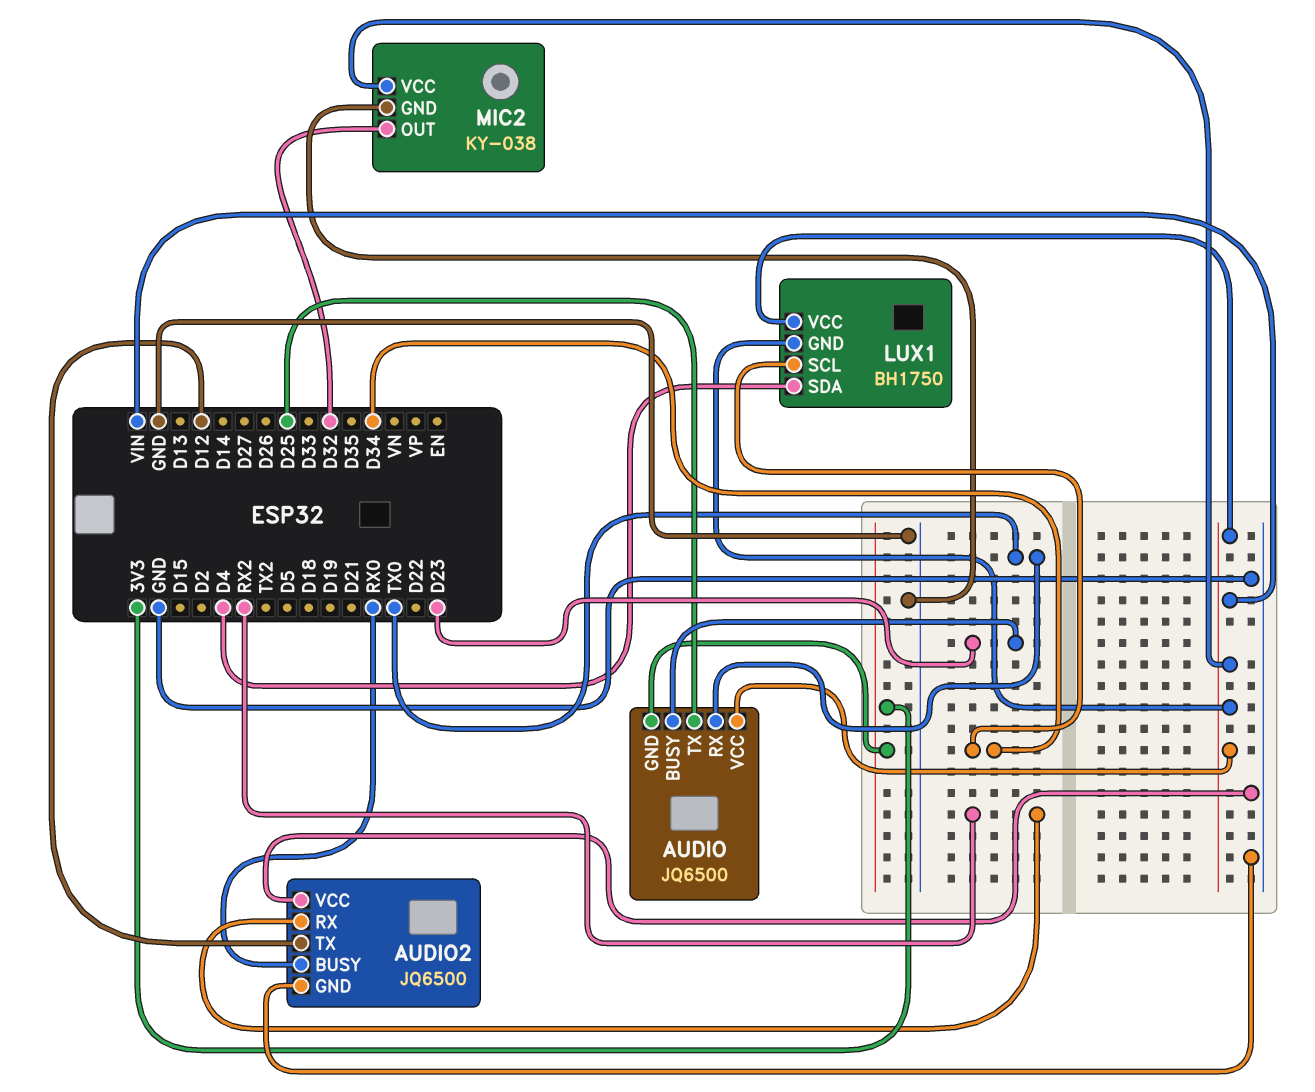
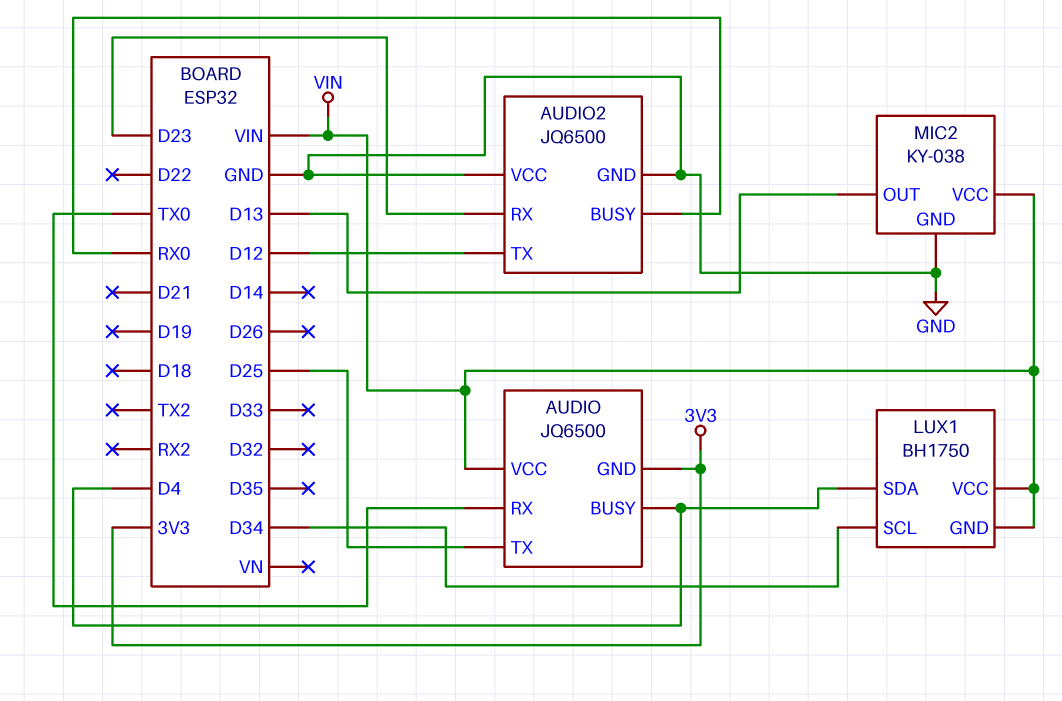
AUDIO pin BUSY: D23 -> D4
AUDIO2 pin RX: RX2 -> D23
MIC2 pin OUT: D32 -> D13

